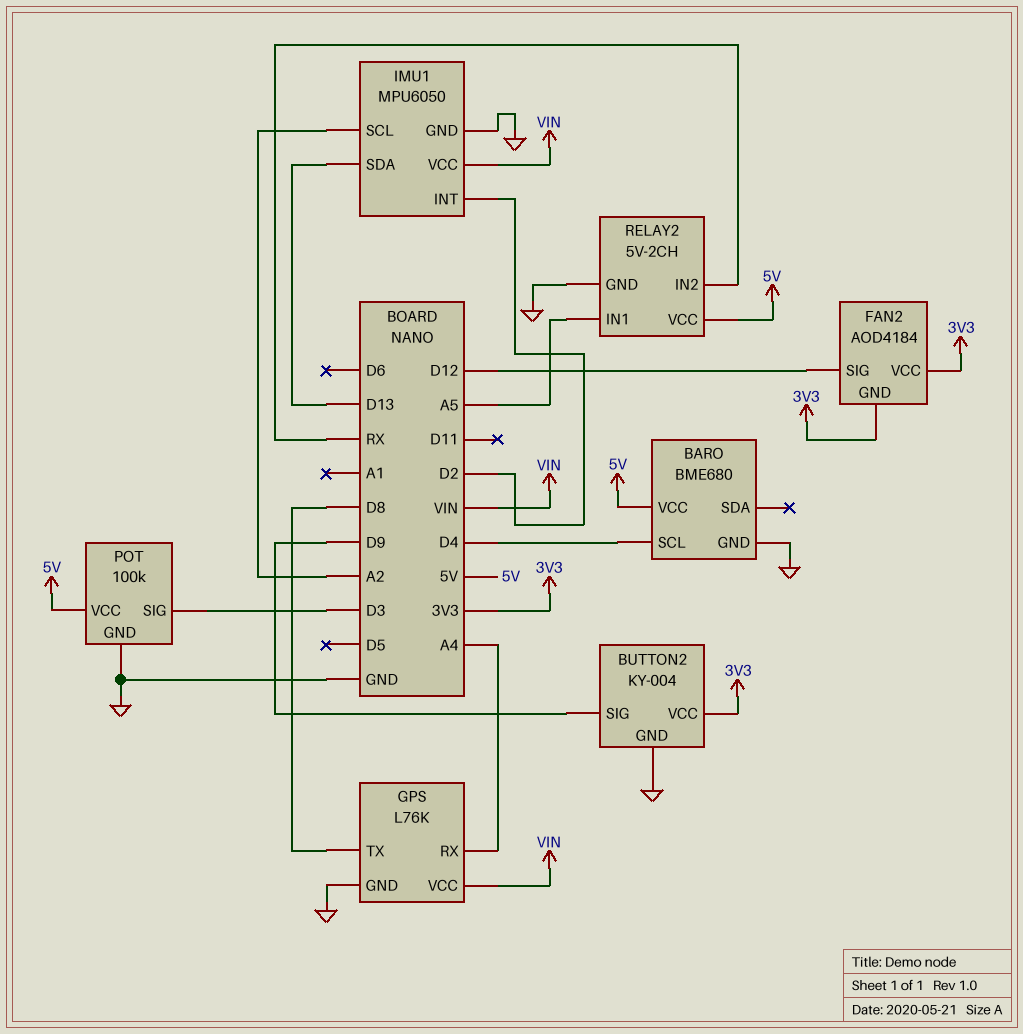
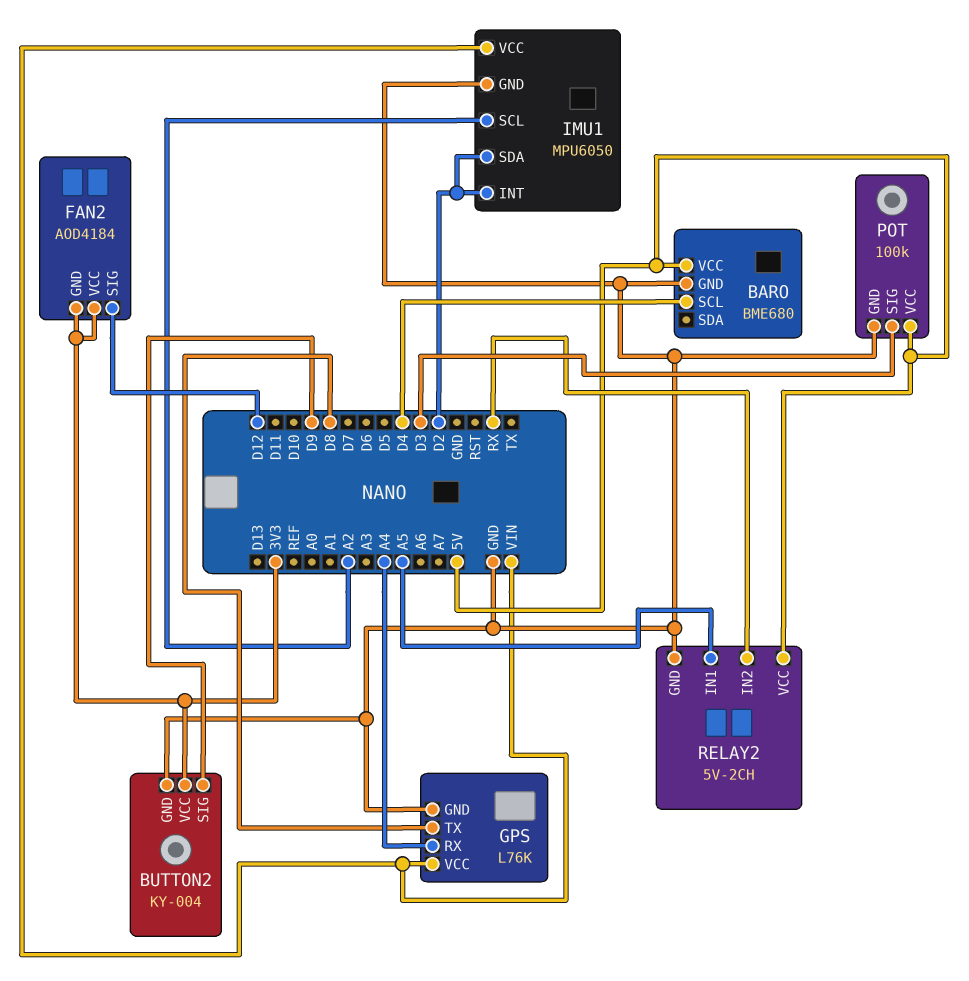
IMU1 pin SDA: D13 -> D2

